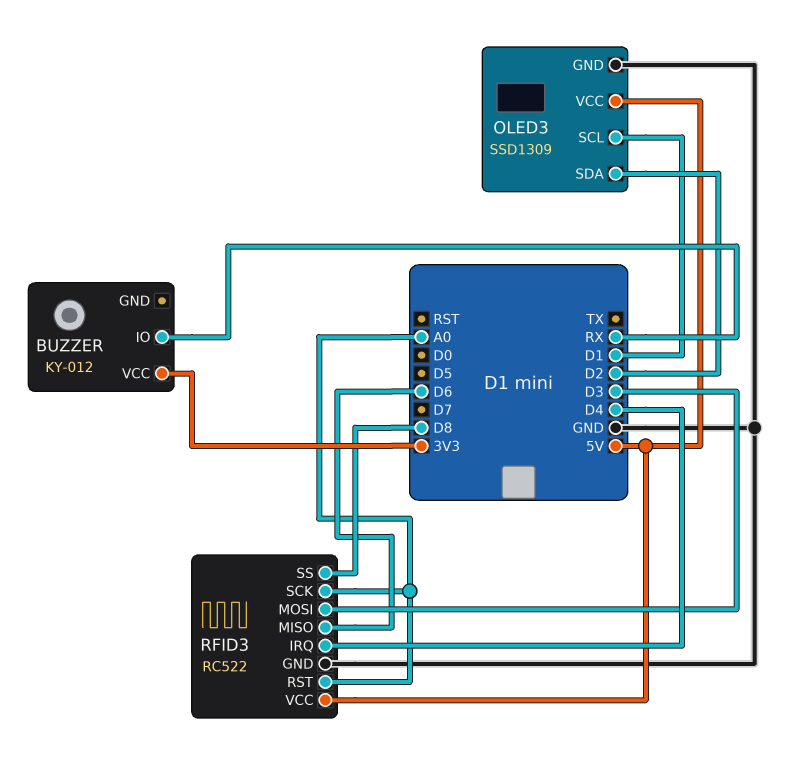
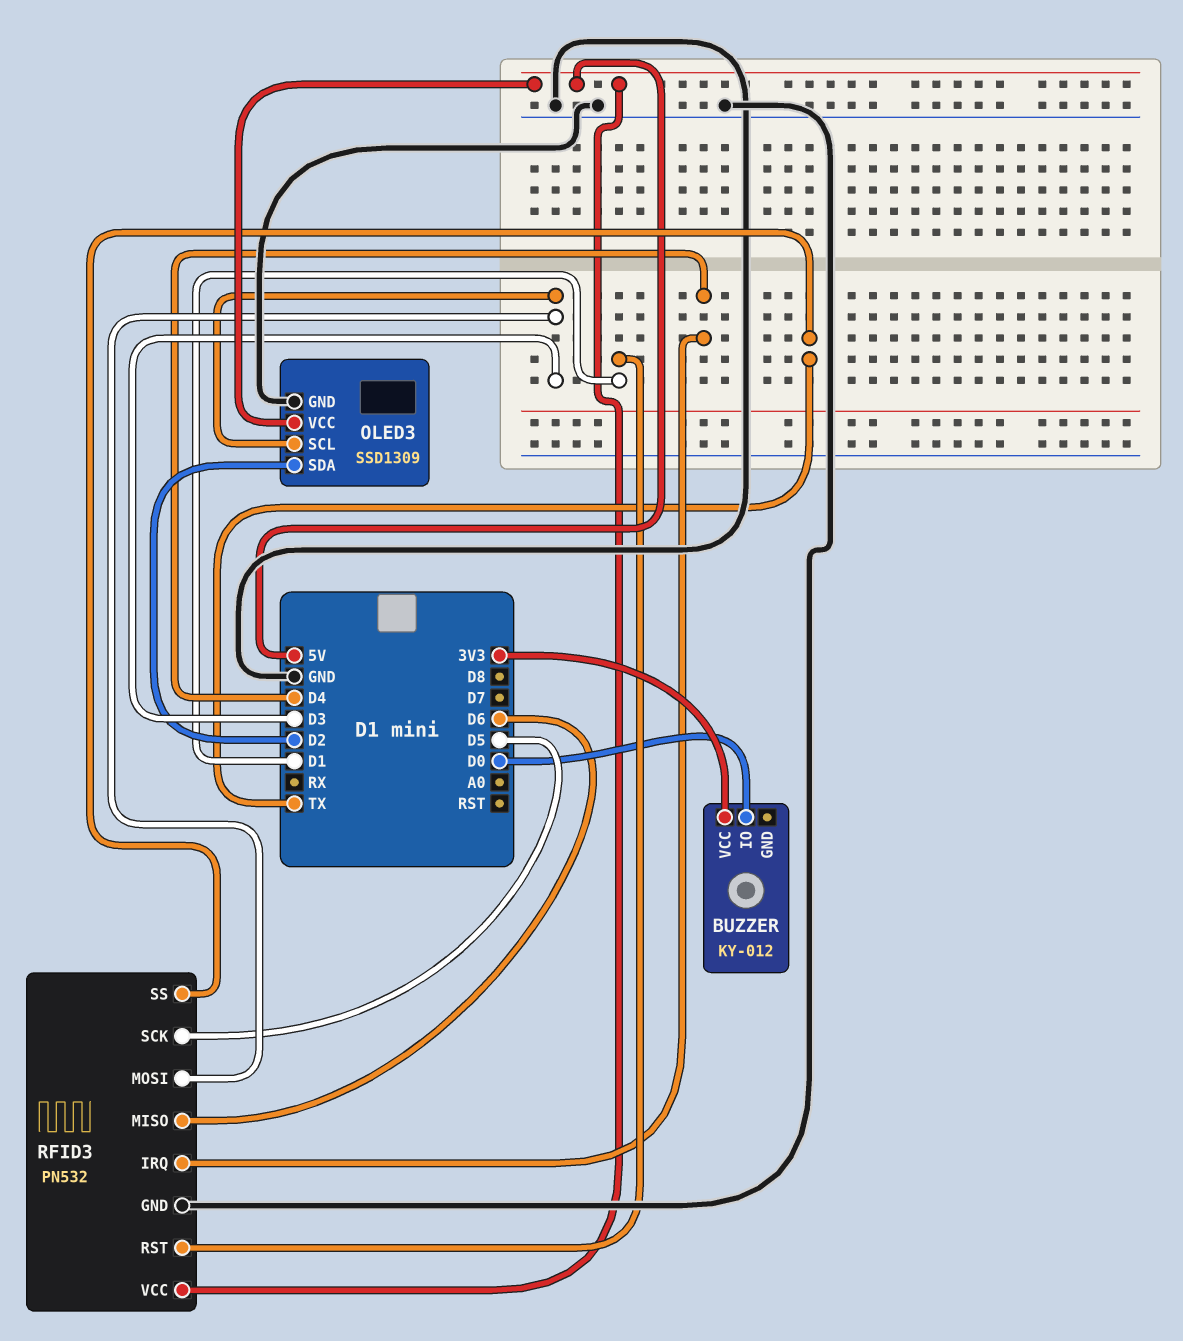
BUZZER pin IO: RX -> D0
OLED3 pin SCL: D1 -> D3
RFID3: RC522 -> PN532
RFID3 pin RST: A0 -> D1
RFID3 pin SCK: A0 -> D5
RFID3 pin SS: D8 -> TX

